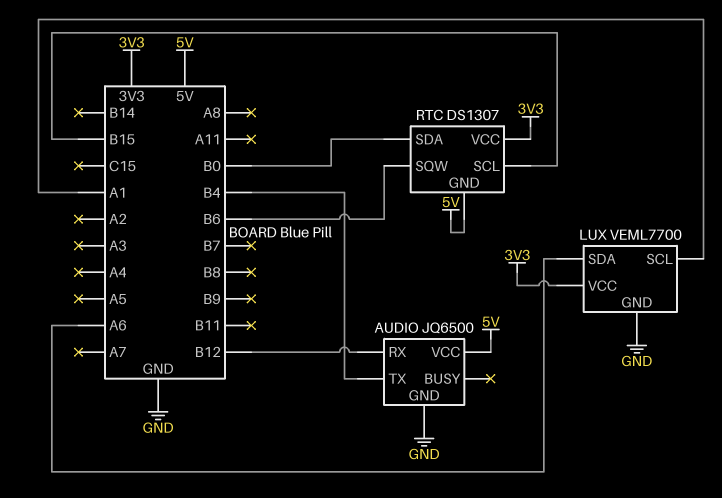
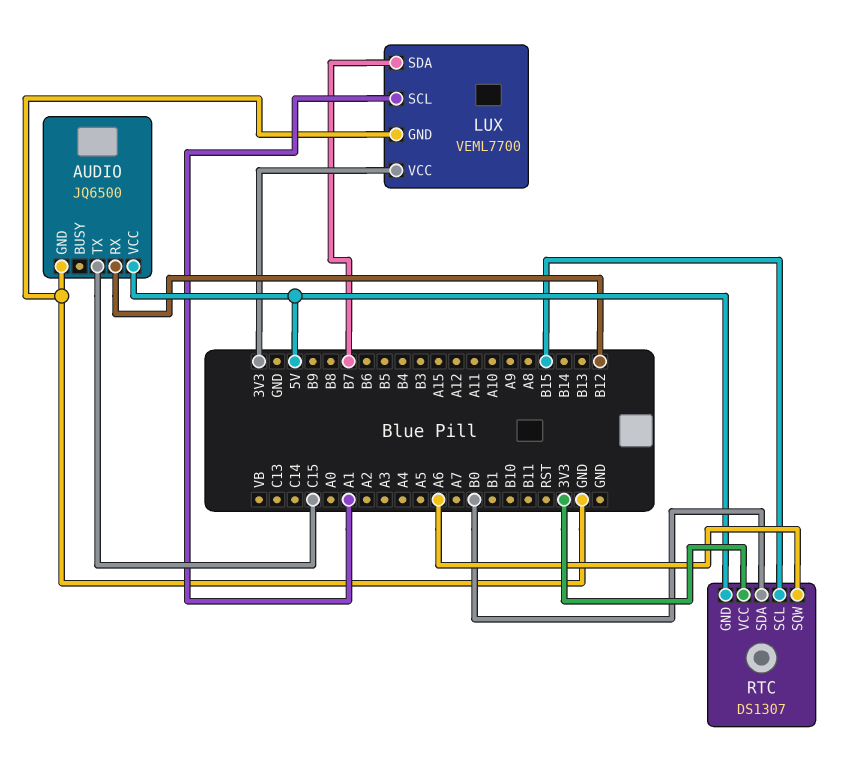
AUDIO pin TX: B4 -> C15
LUX pin SDA: A6 -> B7
RTC pin SQW: B6 -> A6

